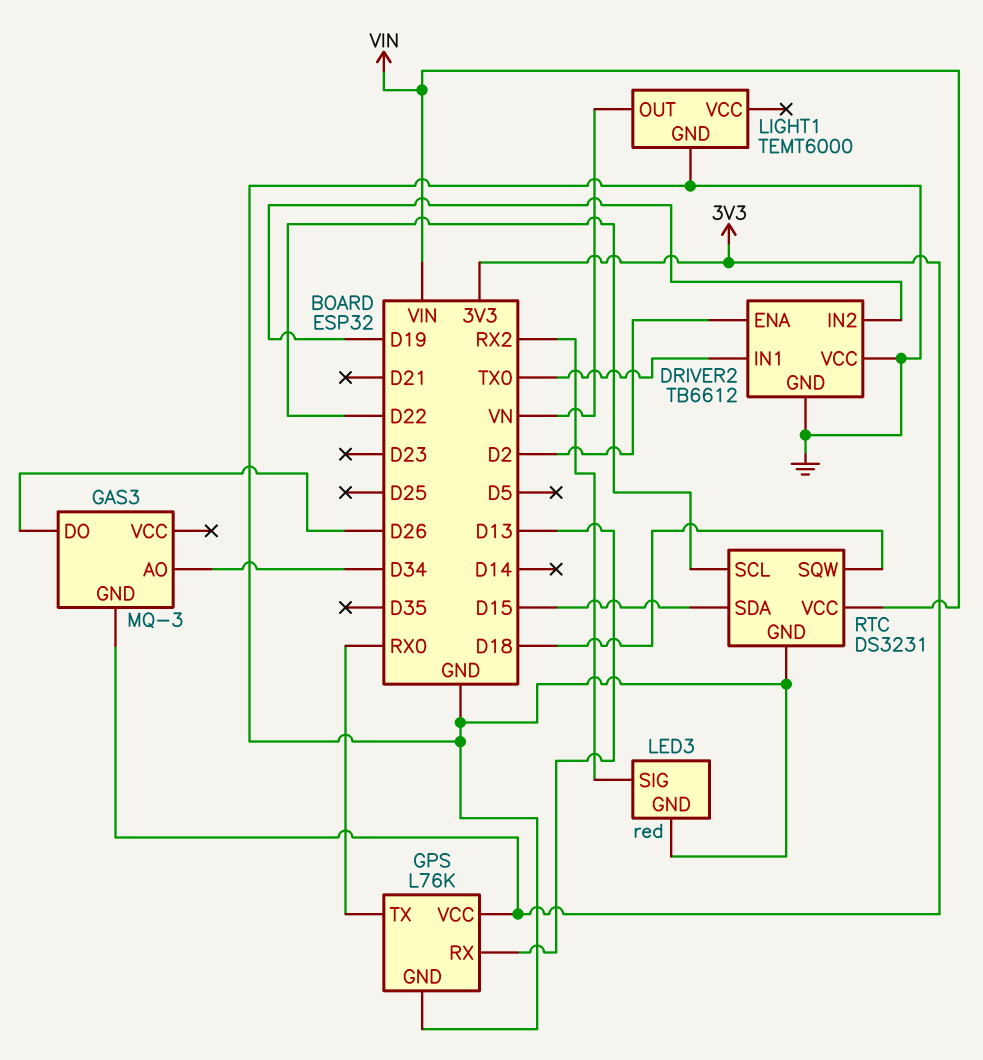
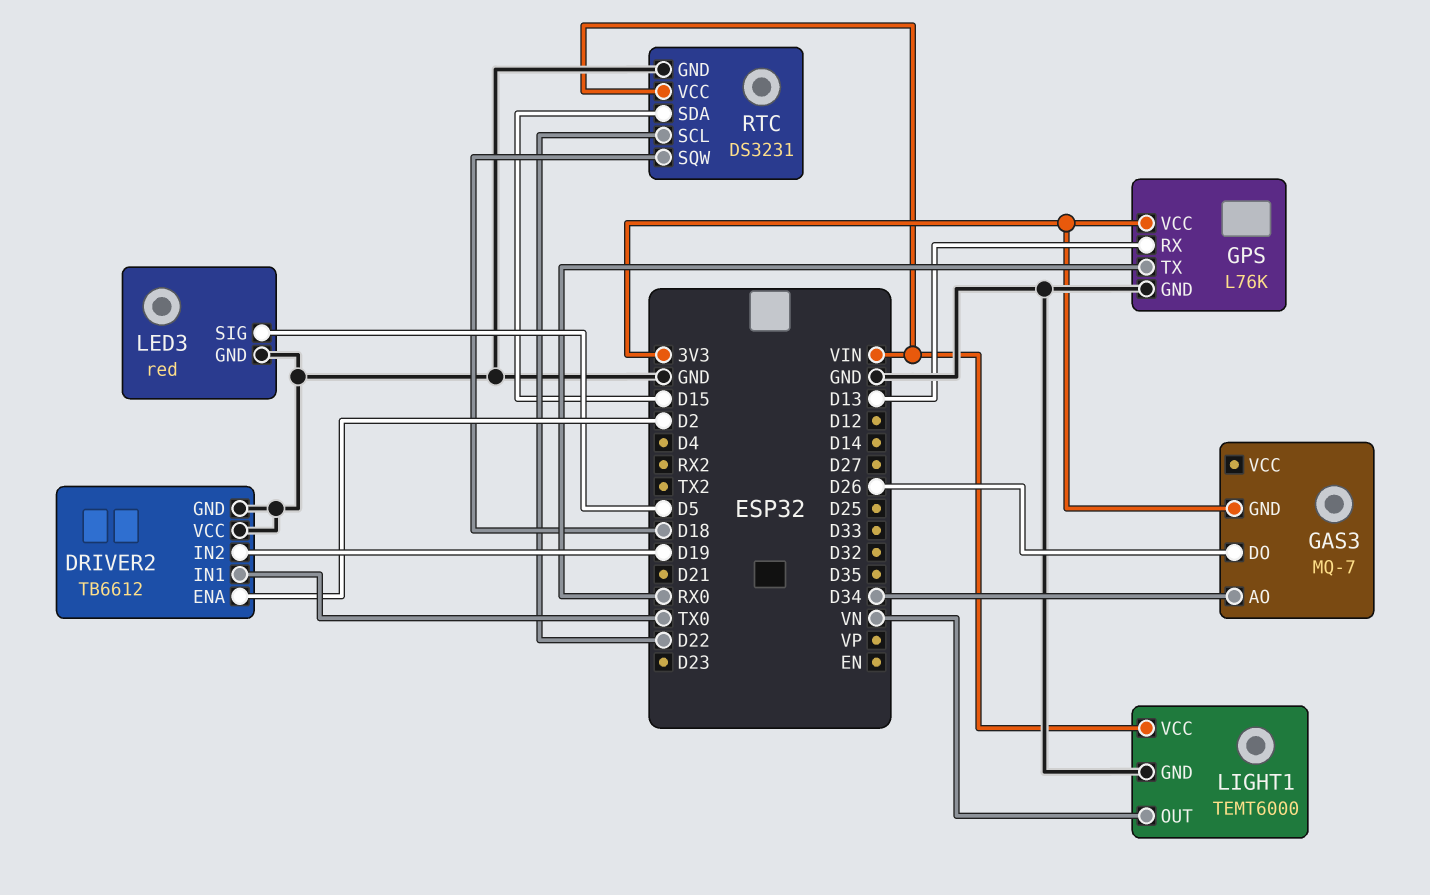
GAS3: MQ-3 -> MQ-7
LED3 pin SIG: RX2 -> D5
LIGHT1 pin VCC: none -> VIN

